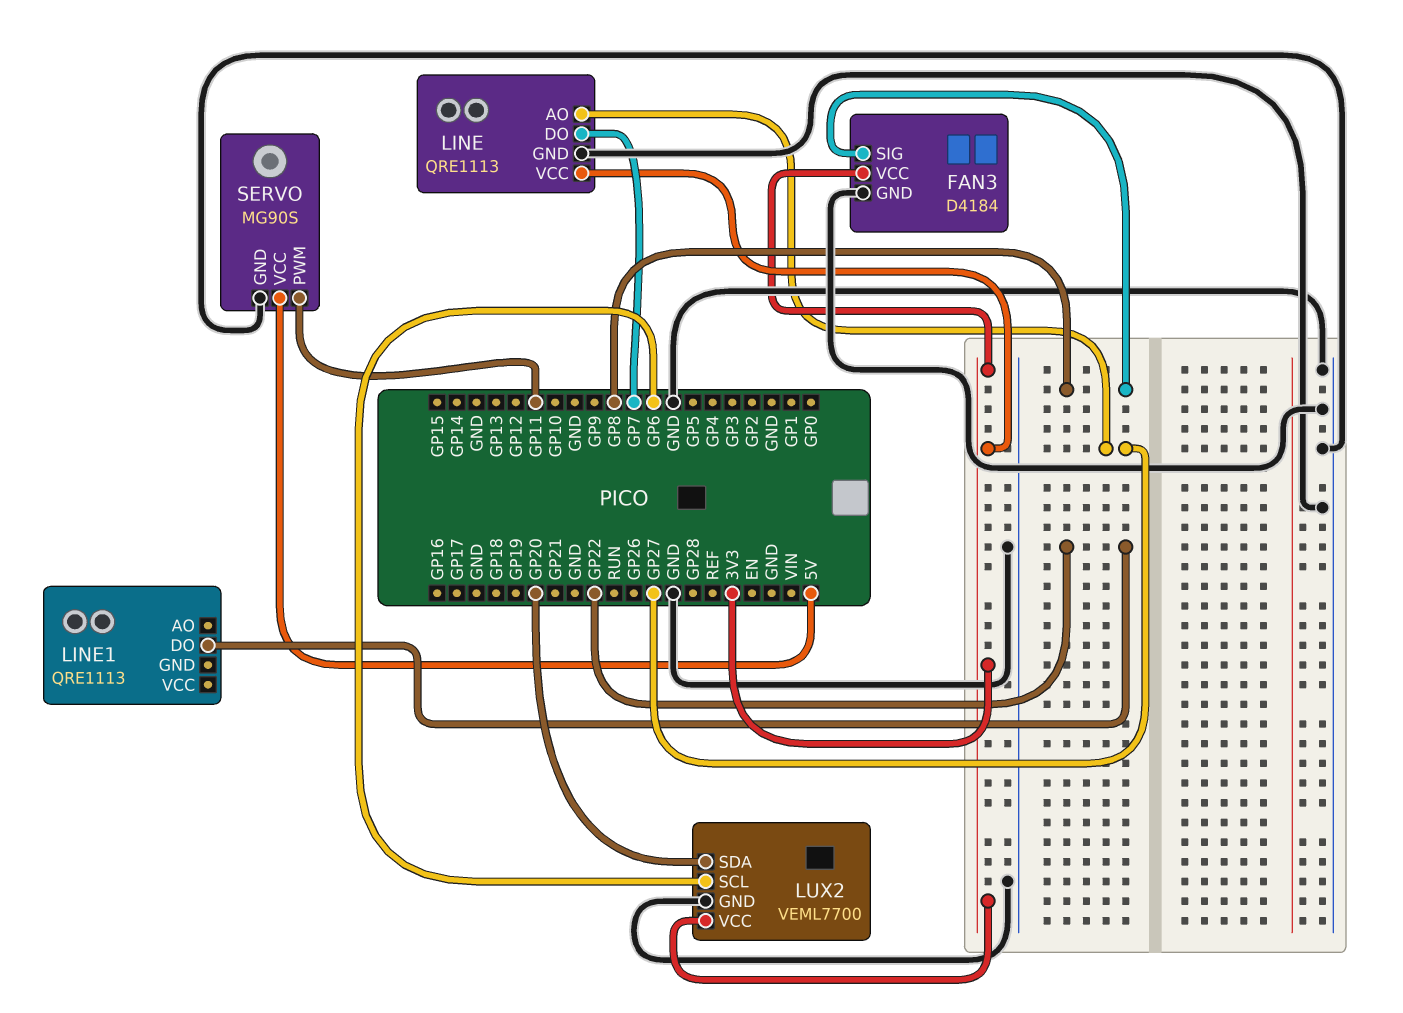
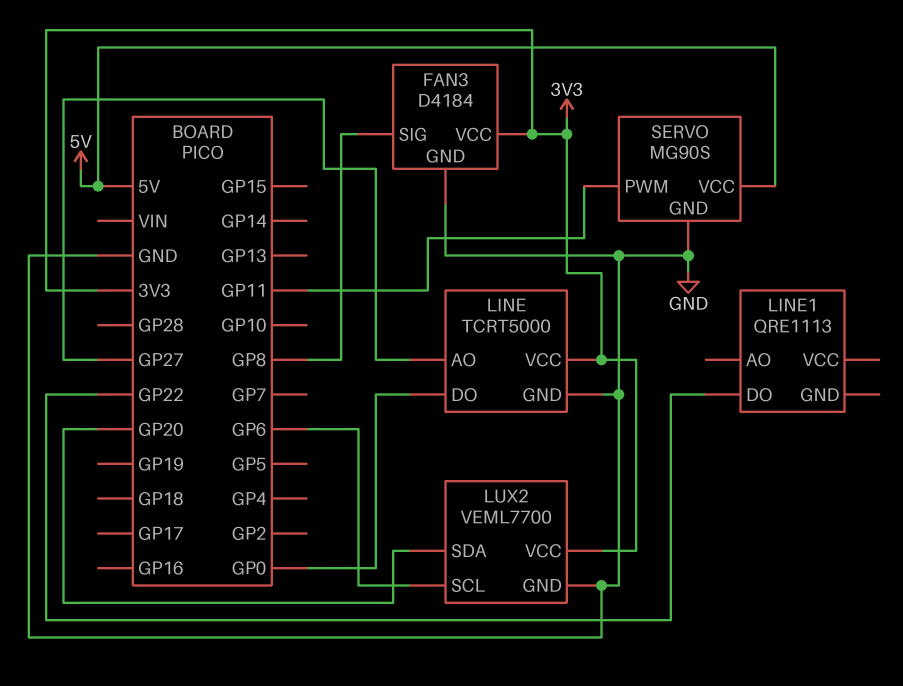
LINE: QRE1113 -> TCRT5000
LINE pin DO: GP7 -> GP0

